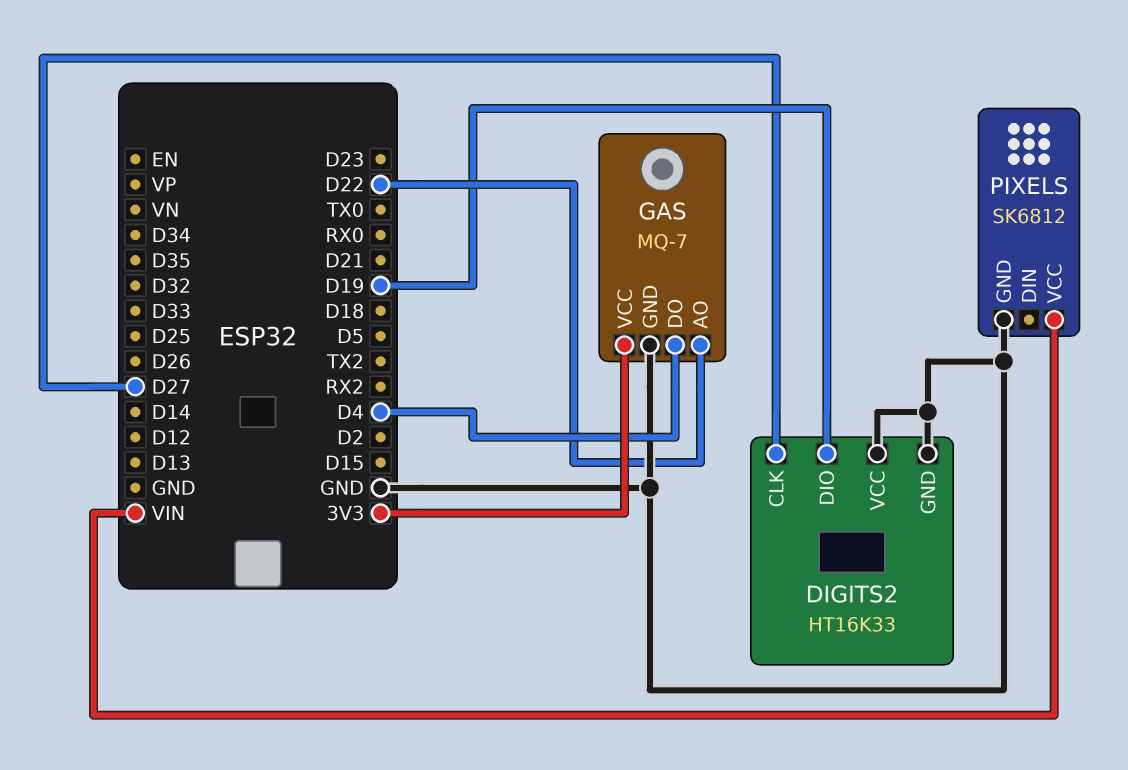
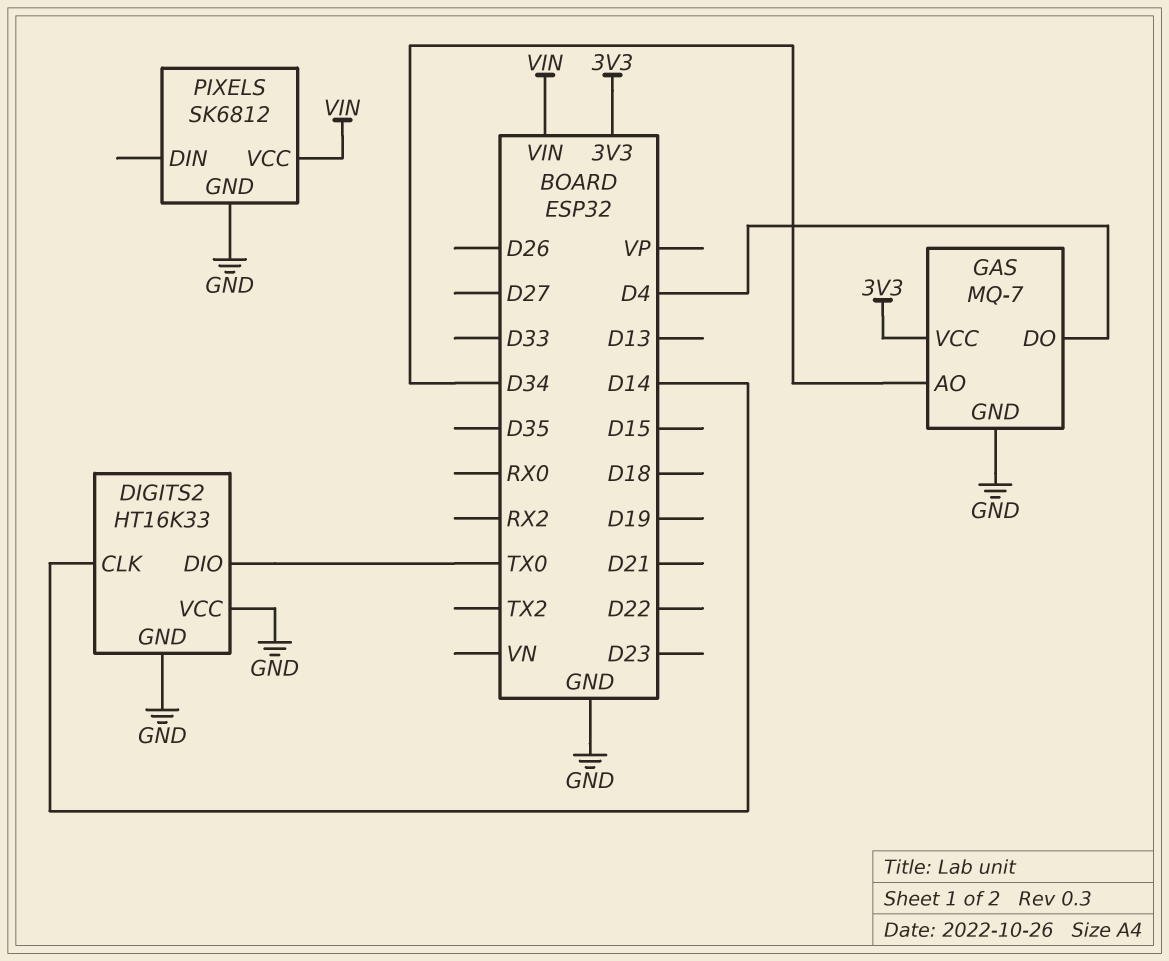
DIGITS2 pin CLK: D27 -> D14
DIGITS2 pin DIO: D19 -> TX0
GAS pin AO: D22 -> D34

